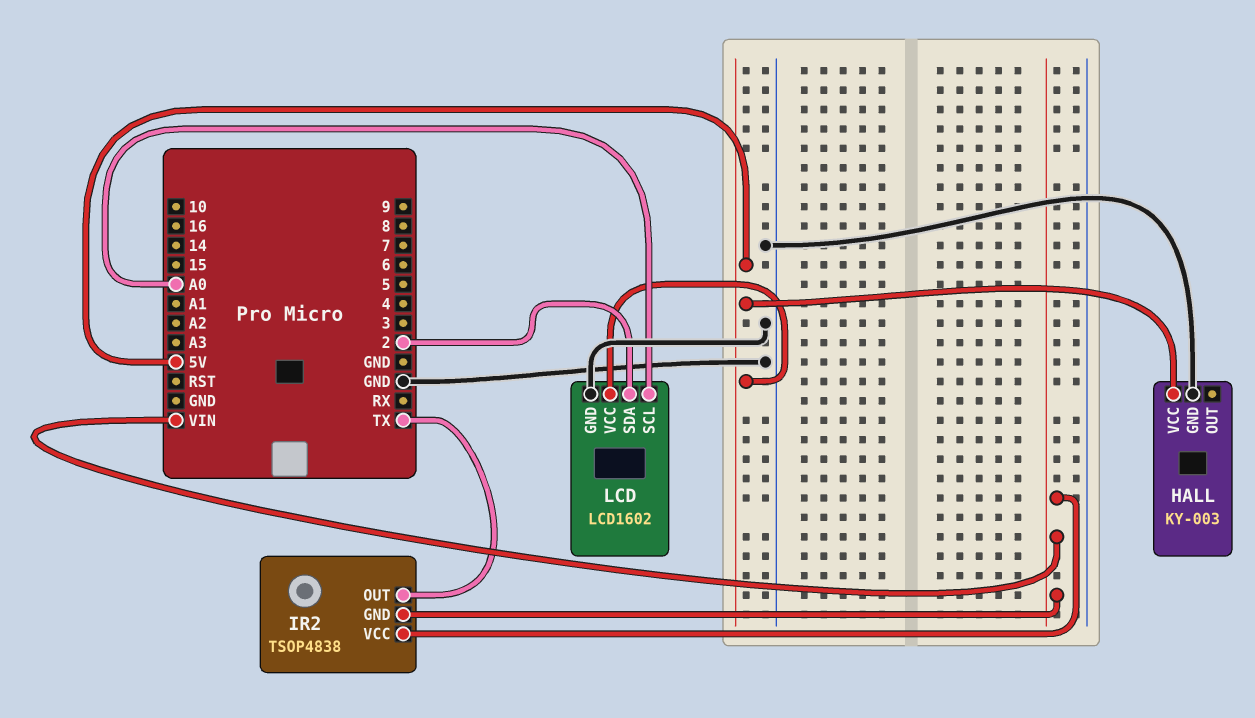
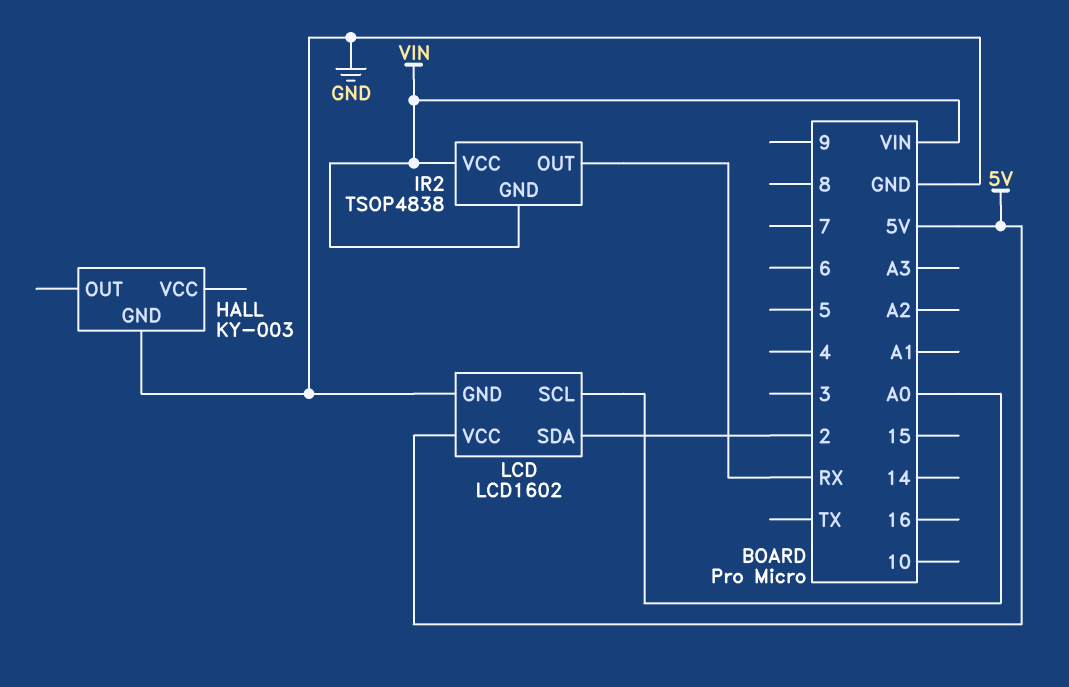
HALL pin VCC: 5V -> none
IR2 pin OUT: TX -> RX

